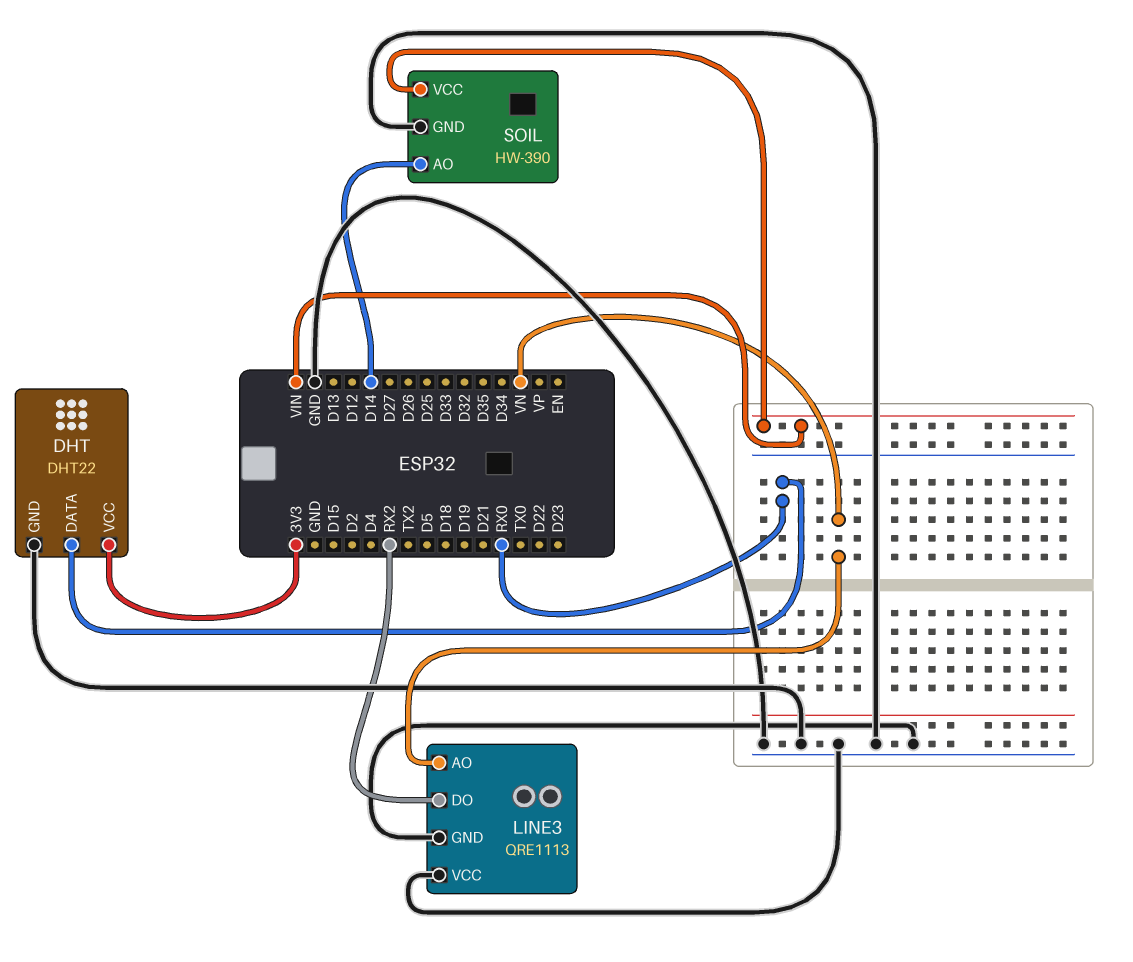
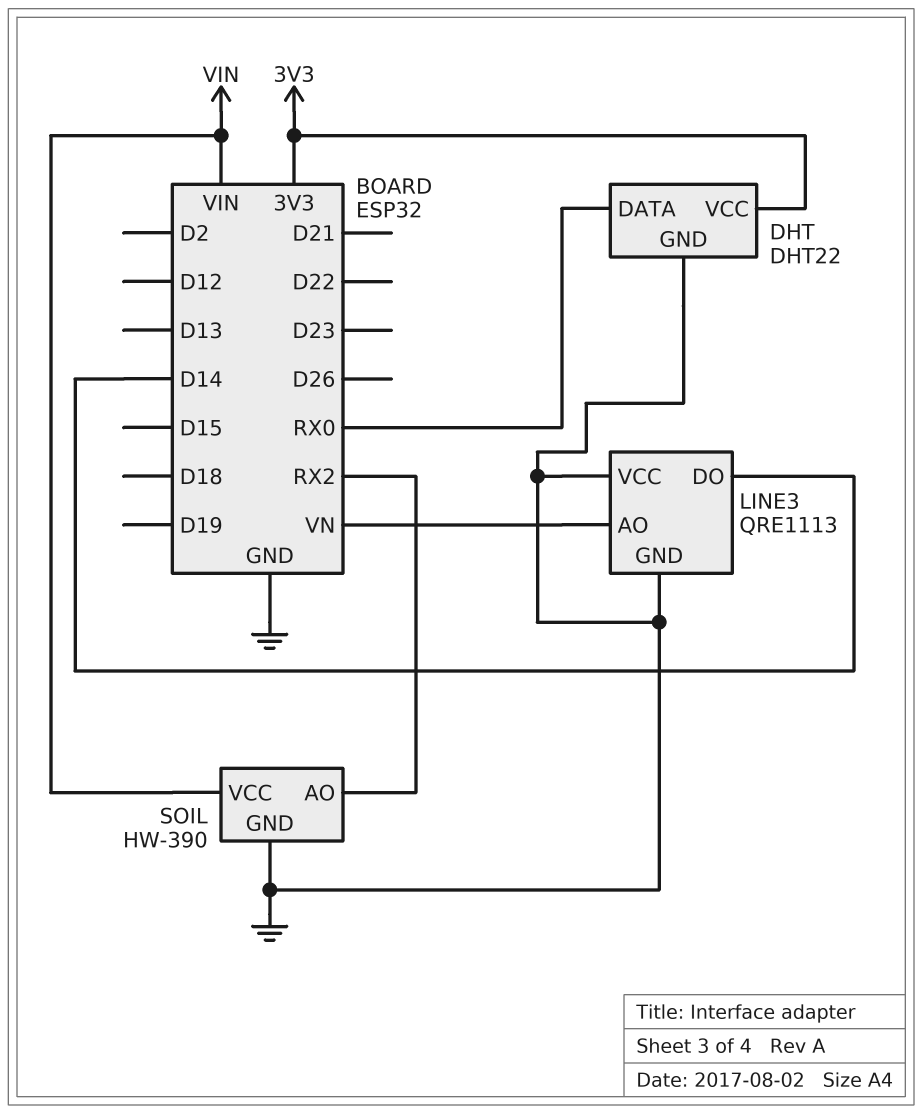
LINE3 pin DO: RX2 -> D14
SOIL pin AO: D14 -> RX2

